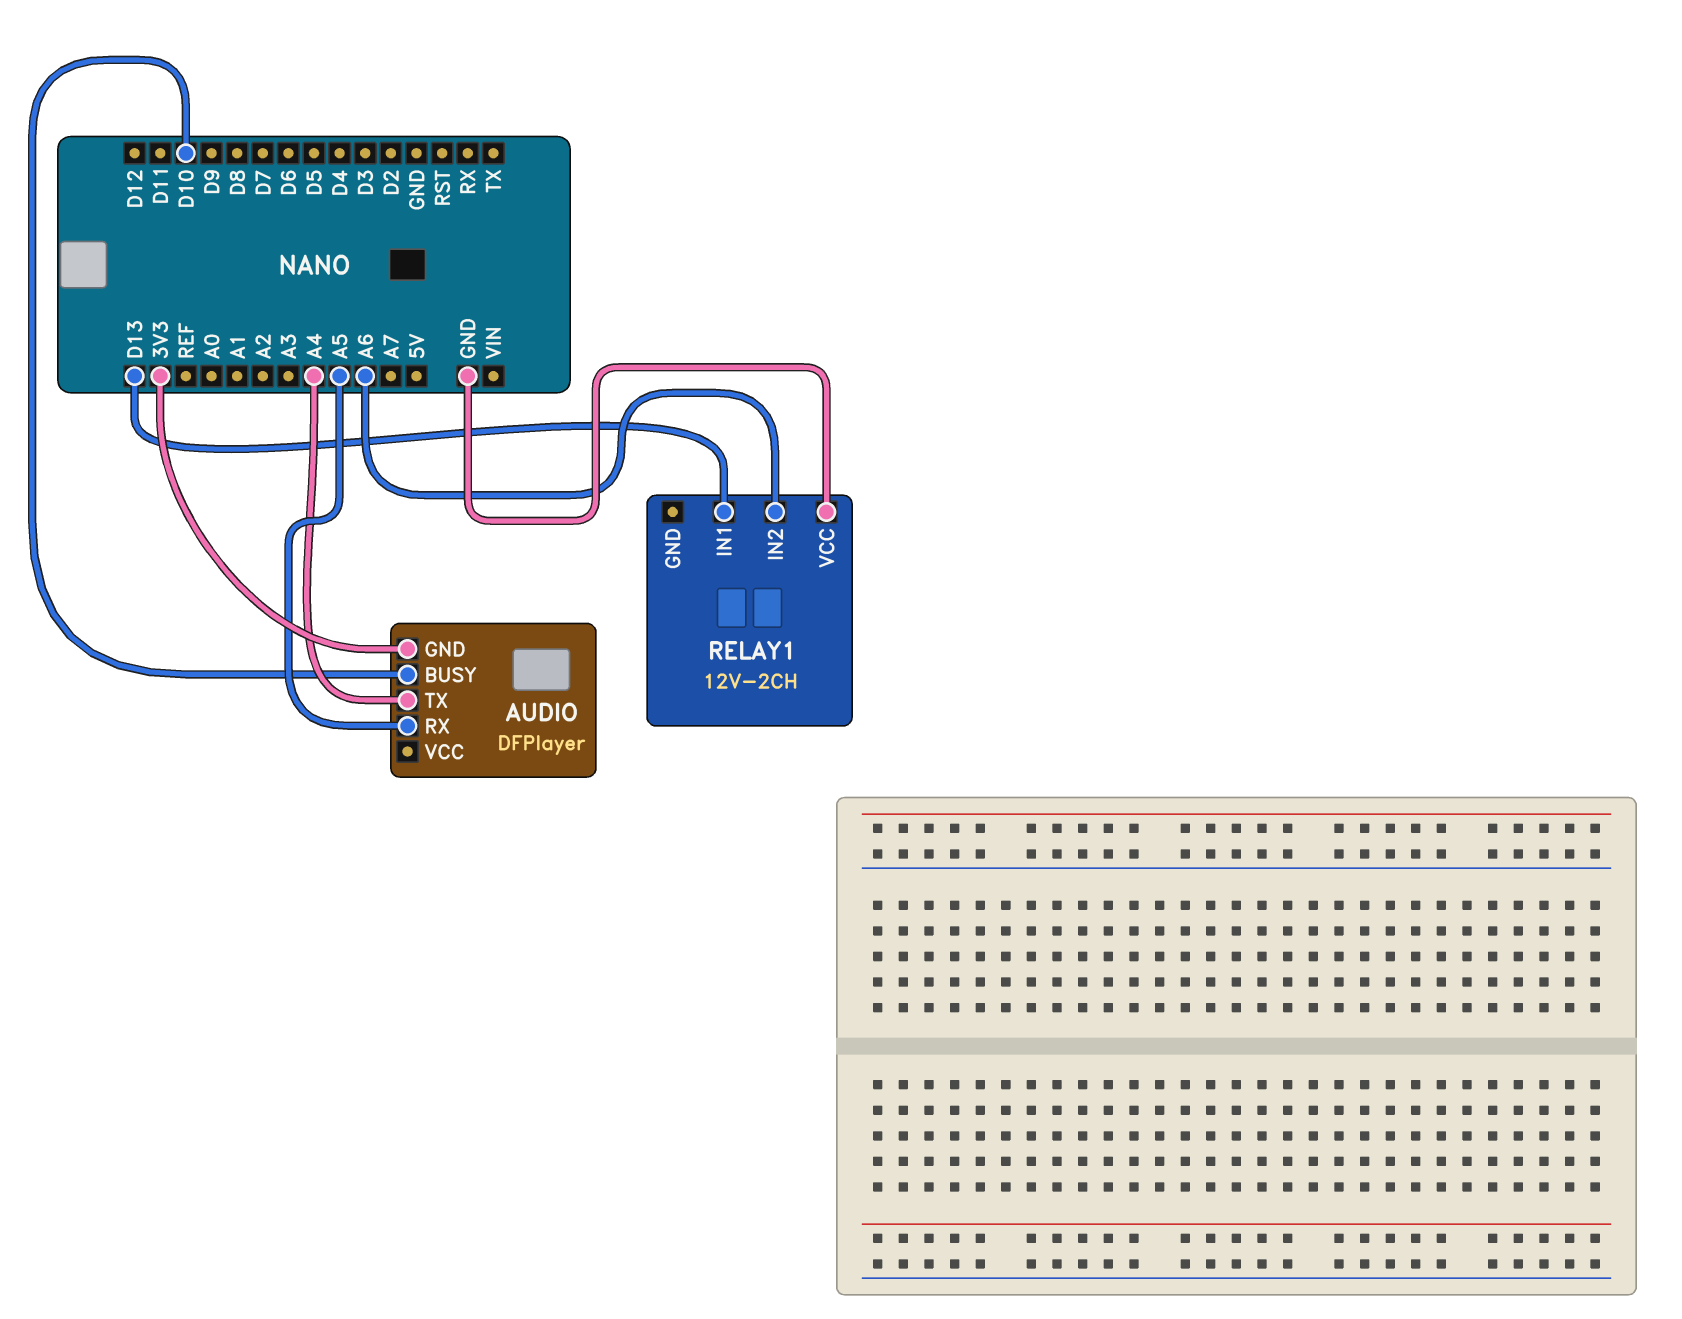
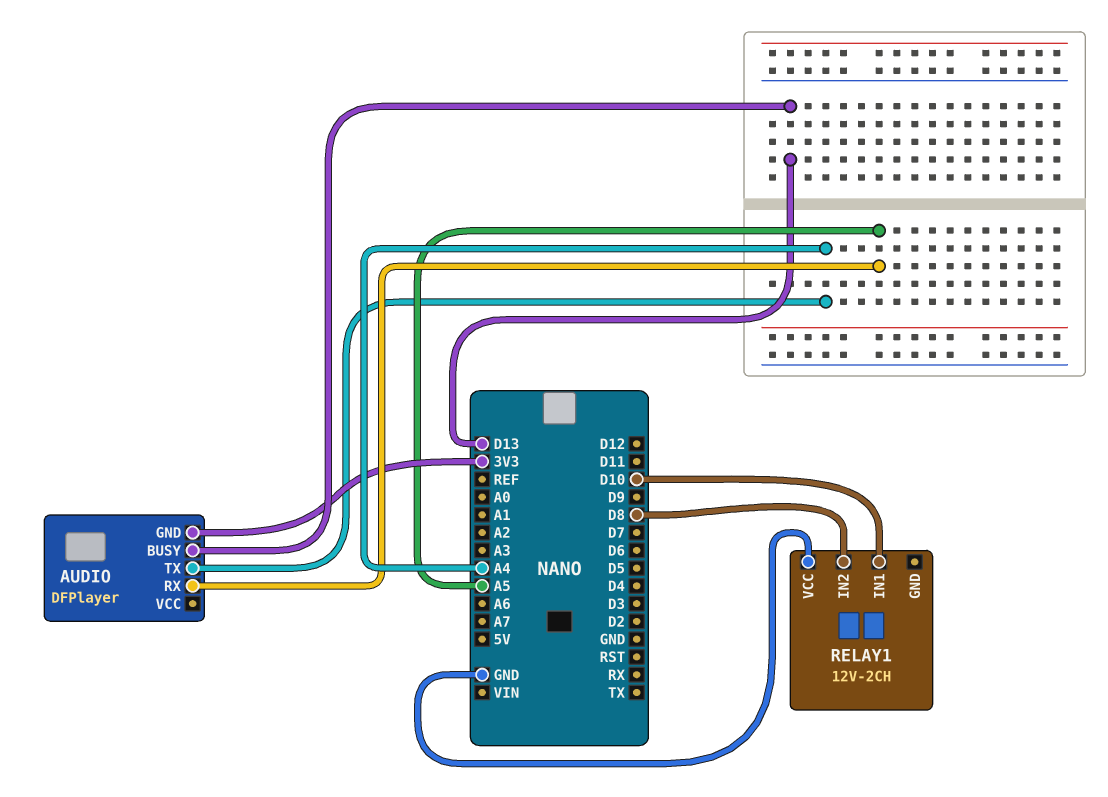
AUDIO pin BUSY: D10 -> D13
RELAY1 pin IN1: D13 -> D10
RELAY1 pin IN2: A6 -> D8

